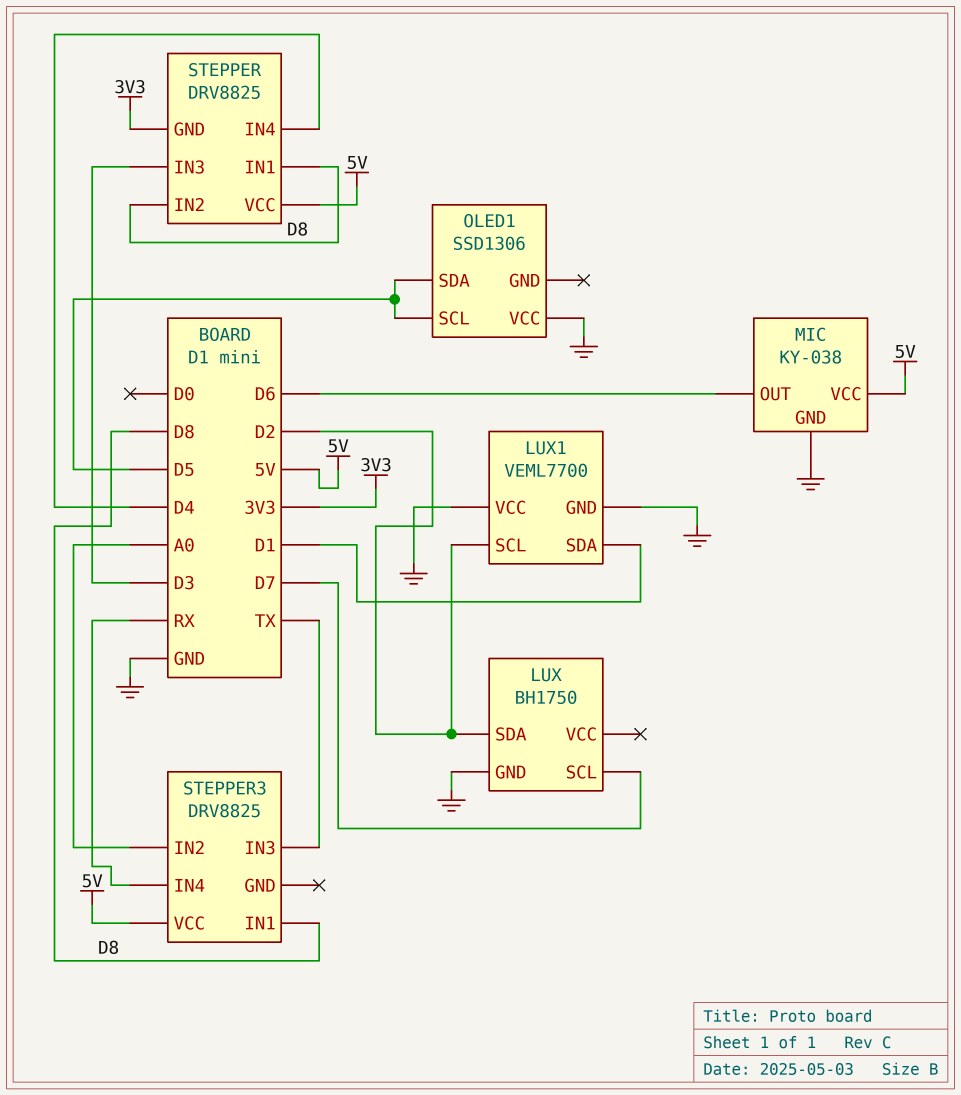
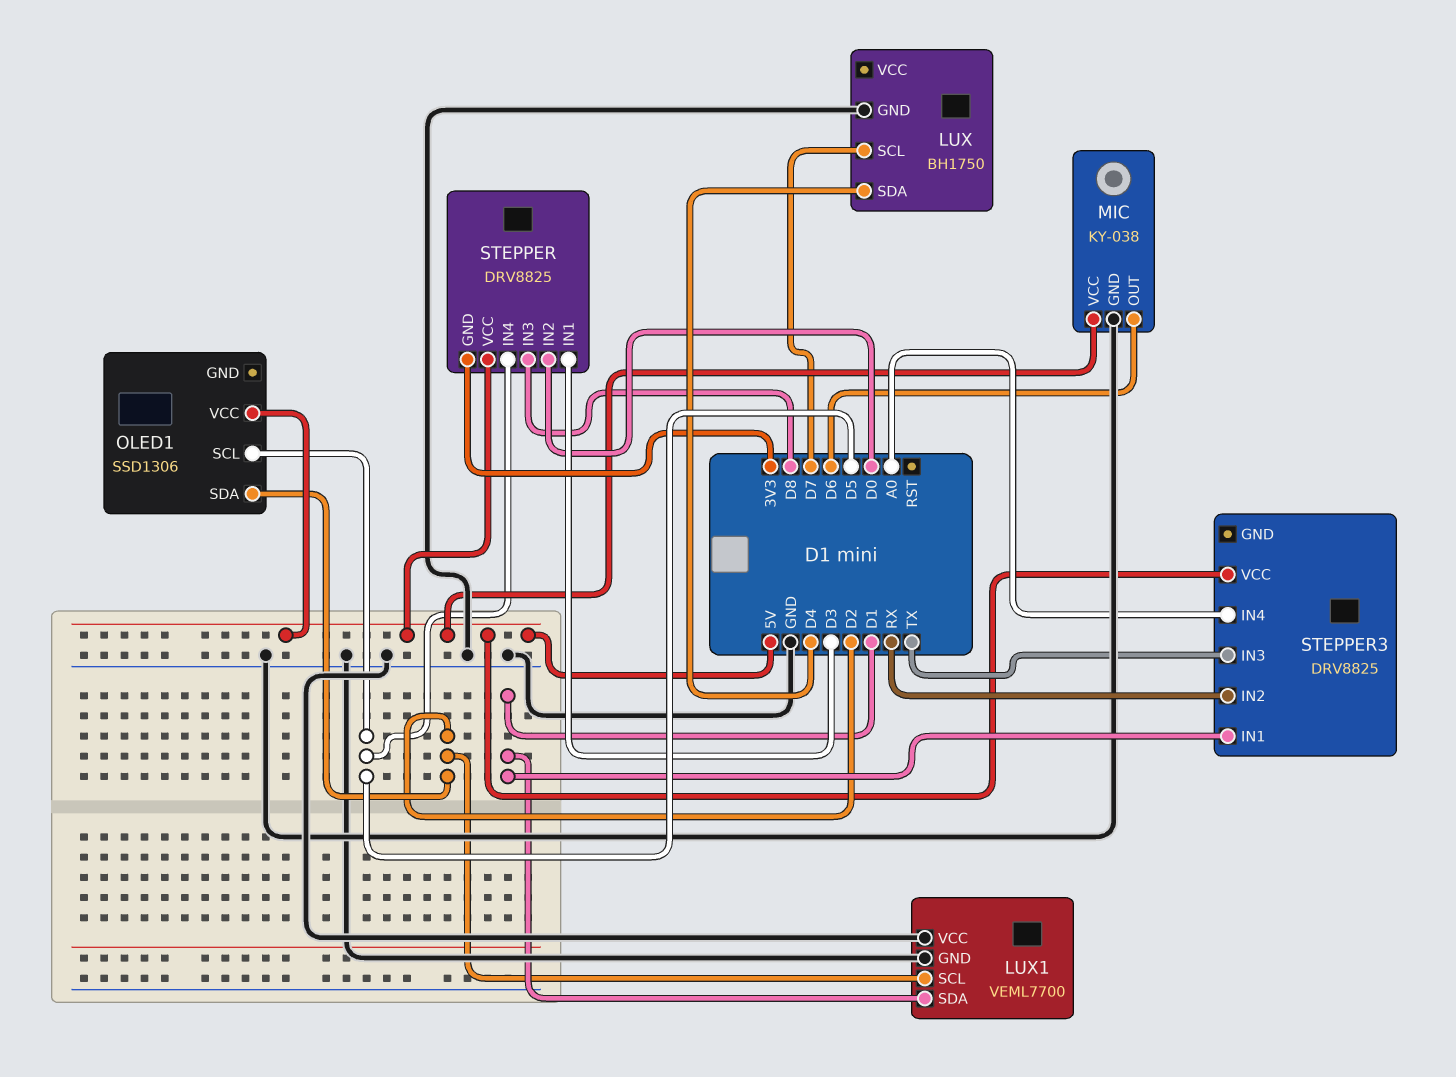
LUX pin SDA: D2 -> D4
OLED1 pin SDA: D5 -> D2
OLED1 pin VCC: GND -> 5V
STEPPER pin IN1: D8 -> D3
STEPPER pin IN2: D8 -> D0
STEPPER pin IN3: D3 -> D8
STEPPER pin IN4: D4 -> D5
STEPPER3 pin IN1: D8 -> D1
STEPPER3 pin IN2: A0 -> RX
STEPPER3 pin IN4: RX -> A0

